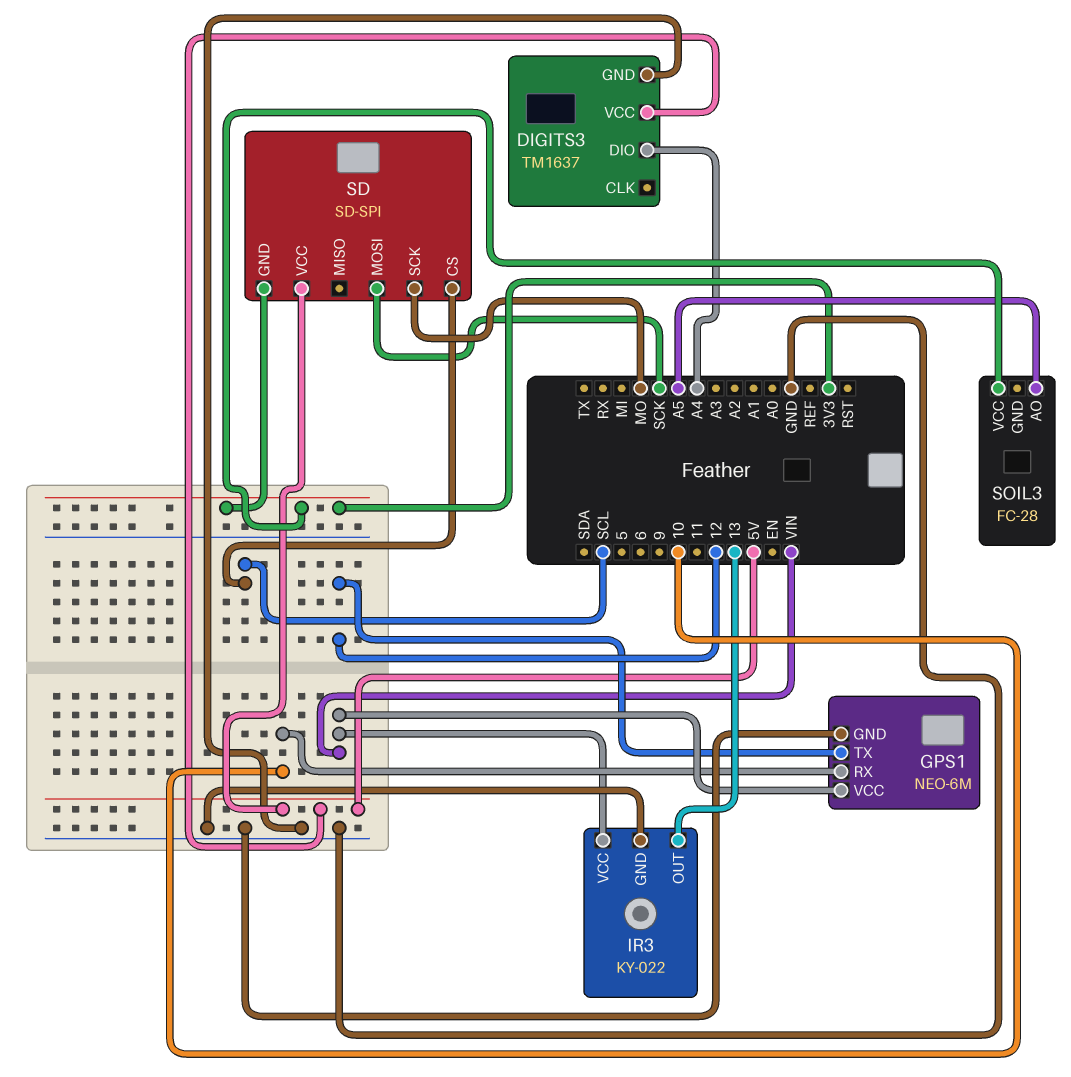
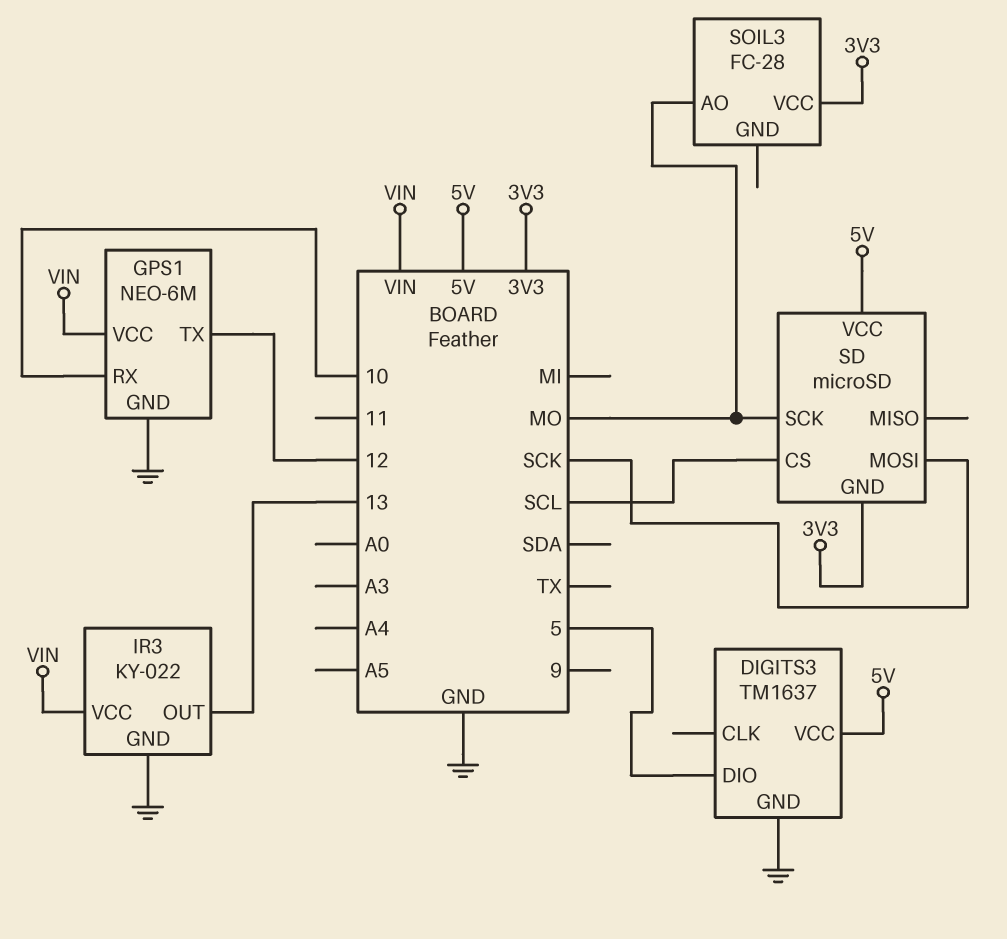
DIGITS3 pin DIO: A4 -> 5
SD: SD-SPI -> microSD
SOIL3 pin AO: A5 -> MO

